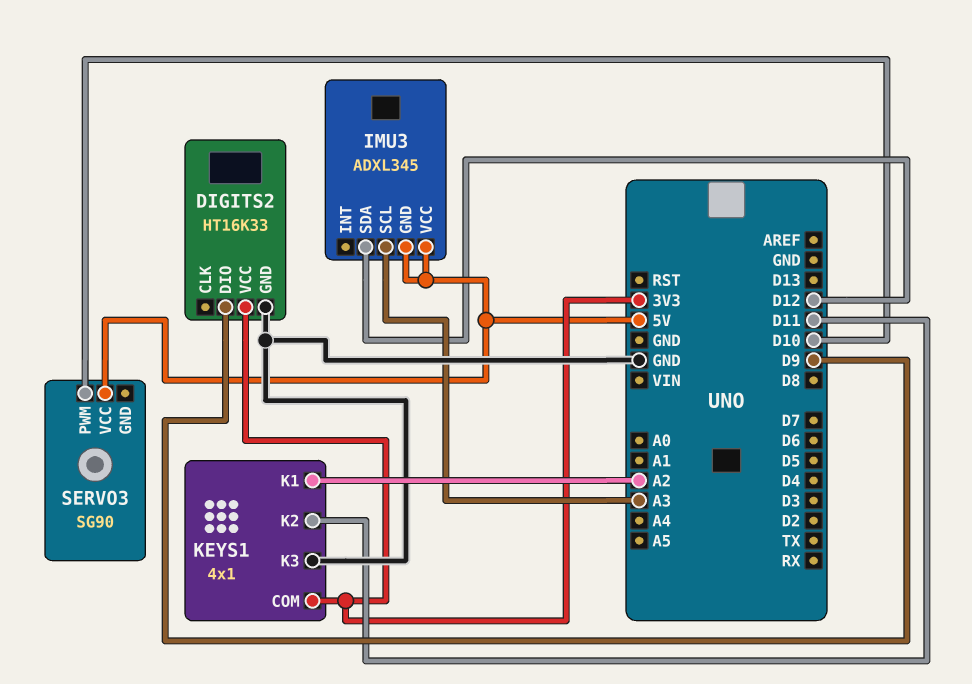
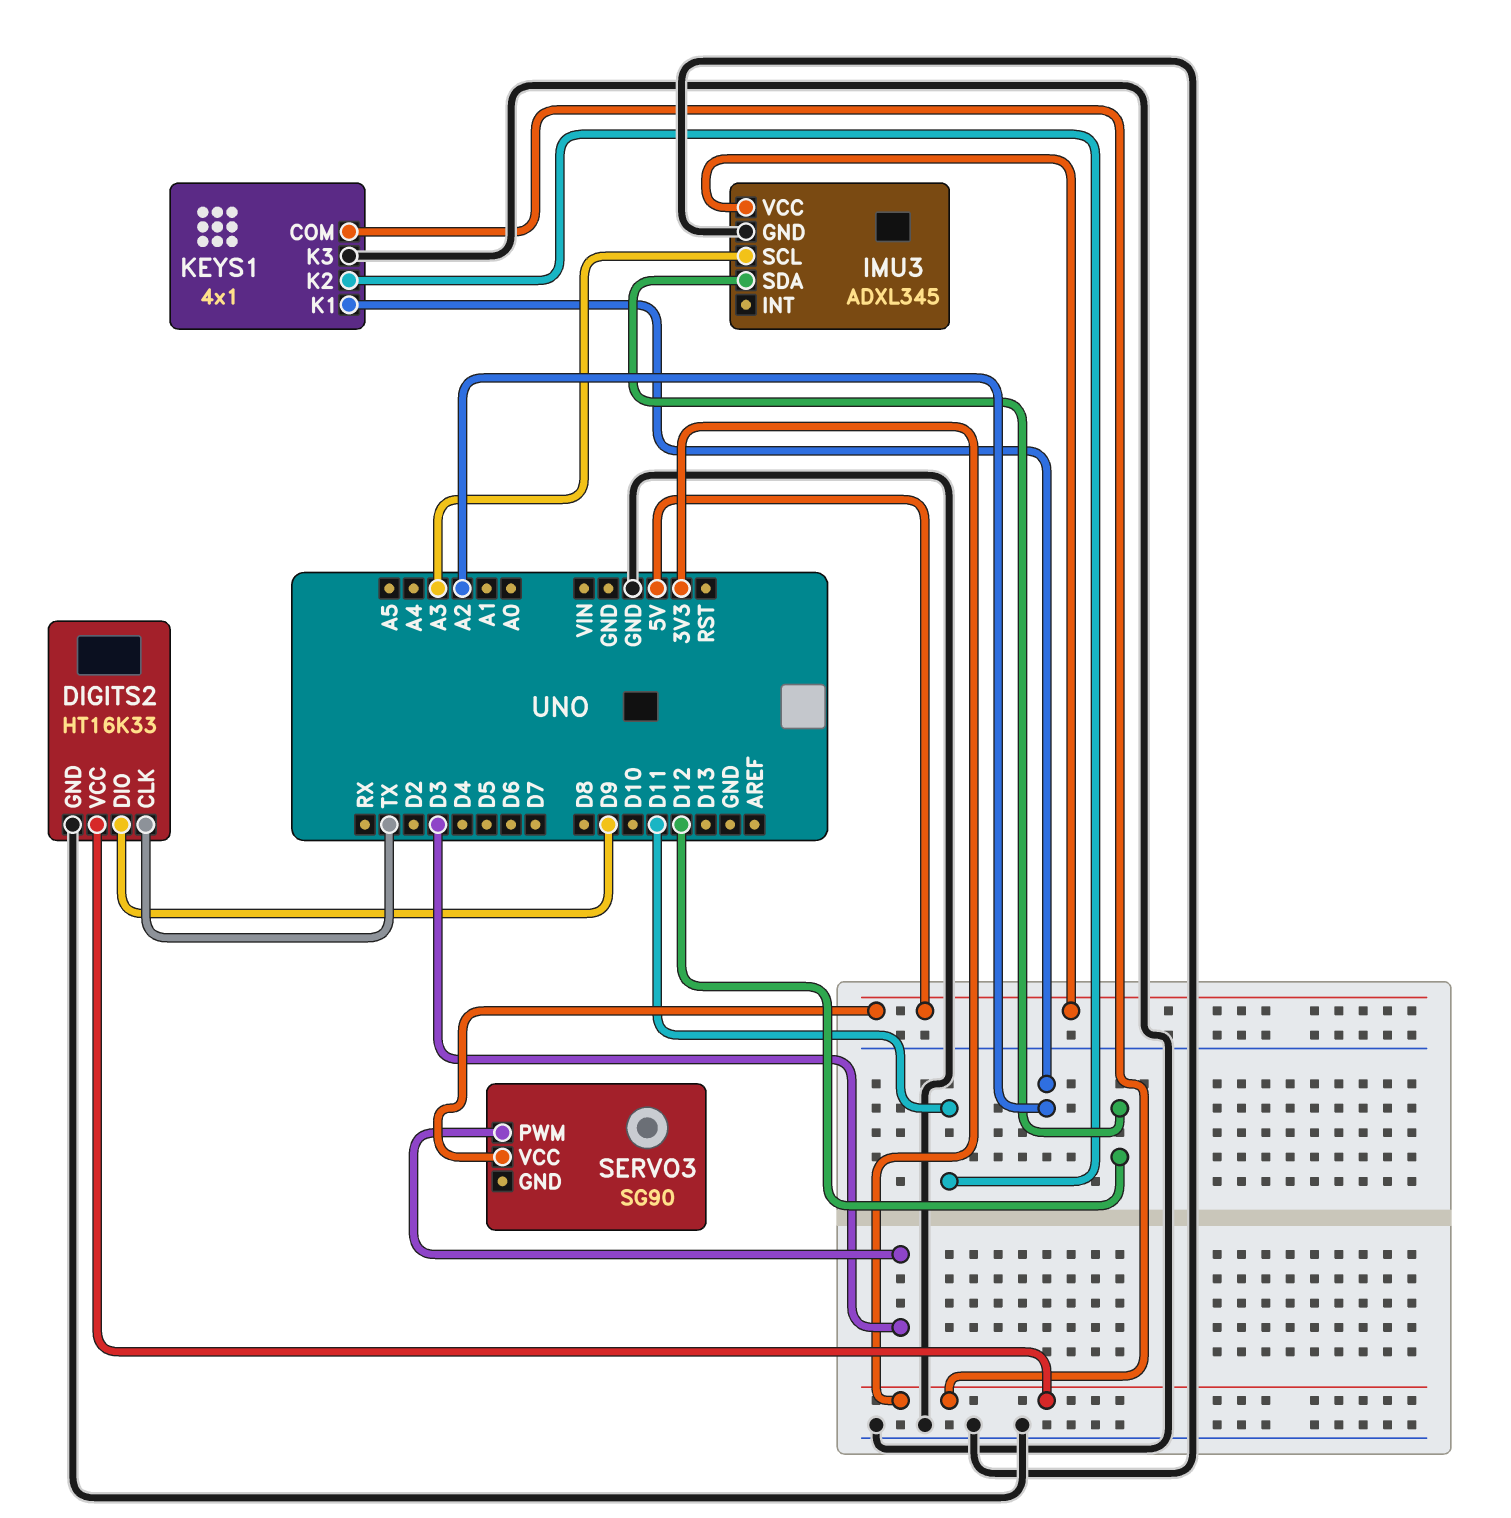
DIGITS2 pin CLK: none -> TX
IMU3 pin GND: 5V -> GND
SERVO3 pin PWM: D10 -> D3

